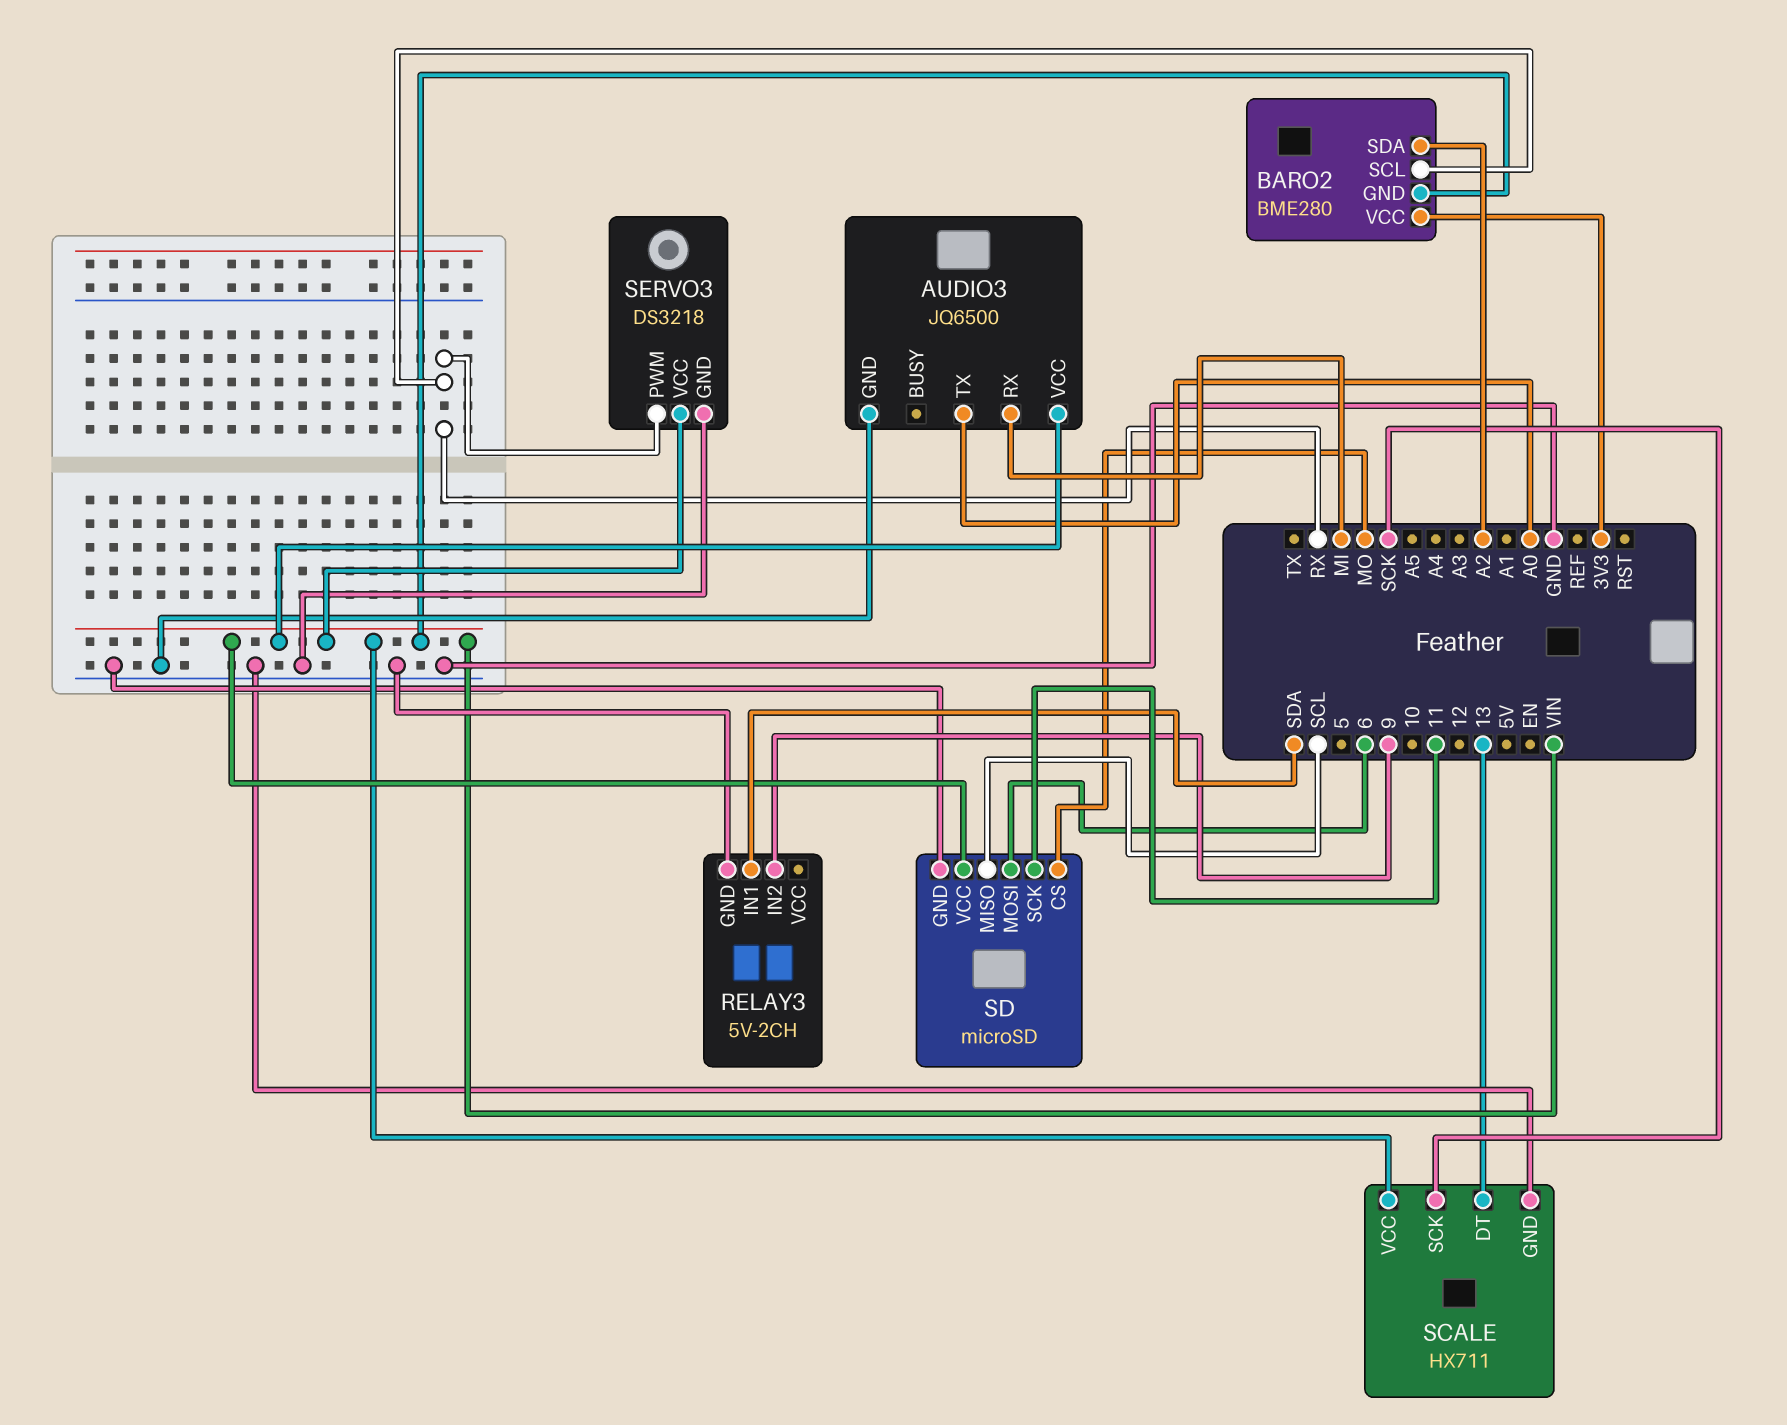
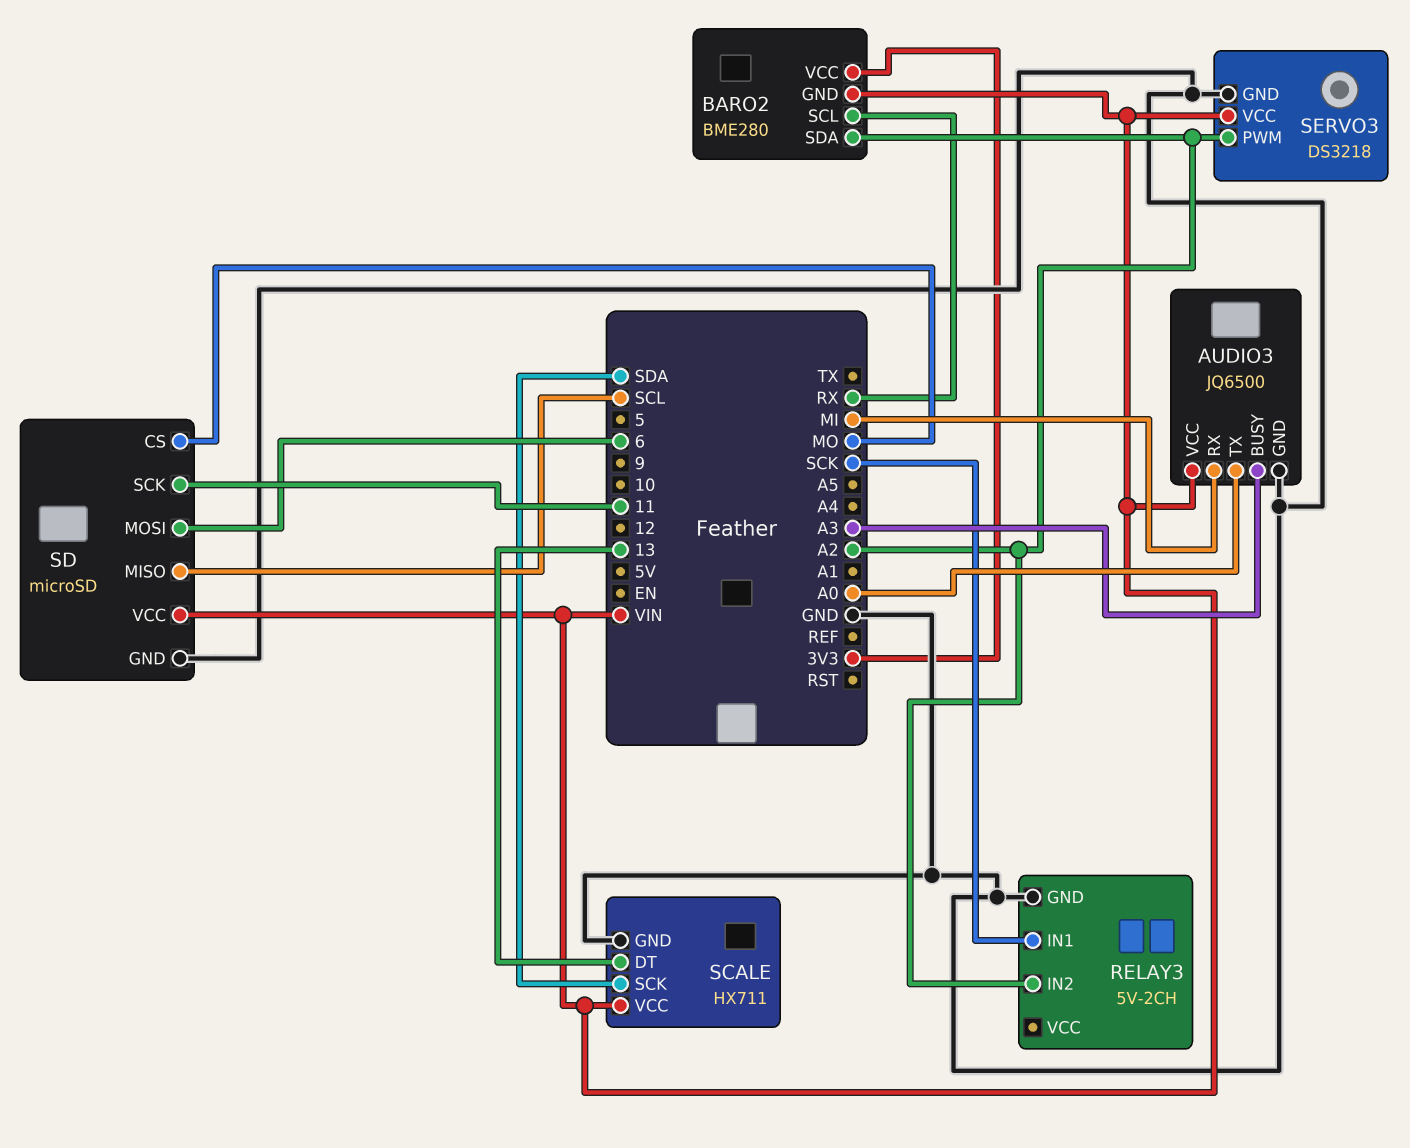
AUDIO3 pin BUSY: none -> A3
RELAY3 pin IN1: SDA -> SCK
RELAY3 pin IN2: 9 -> A2
SCALE pin SCK: SCK -> SDA
SERVO3 pin PWM: RX -> A2

